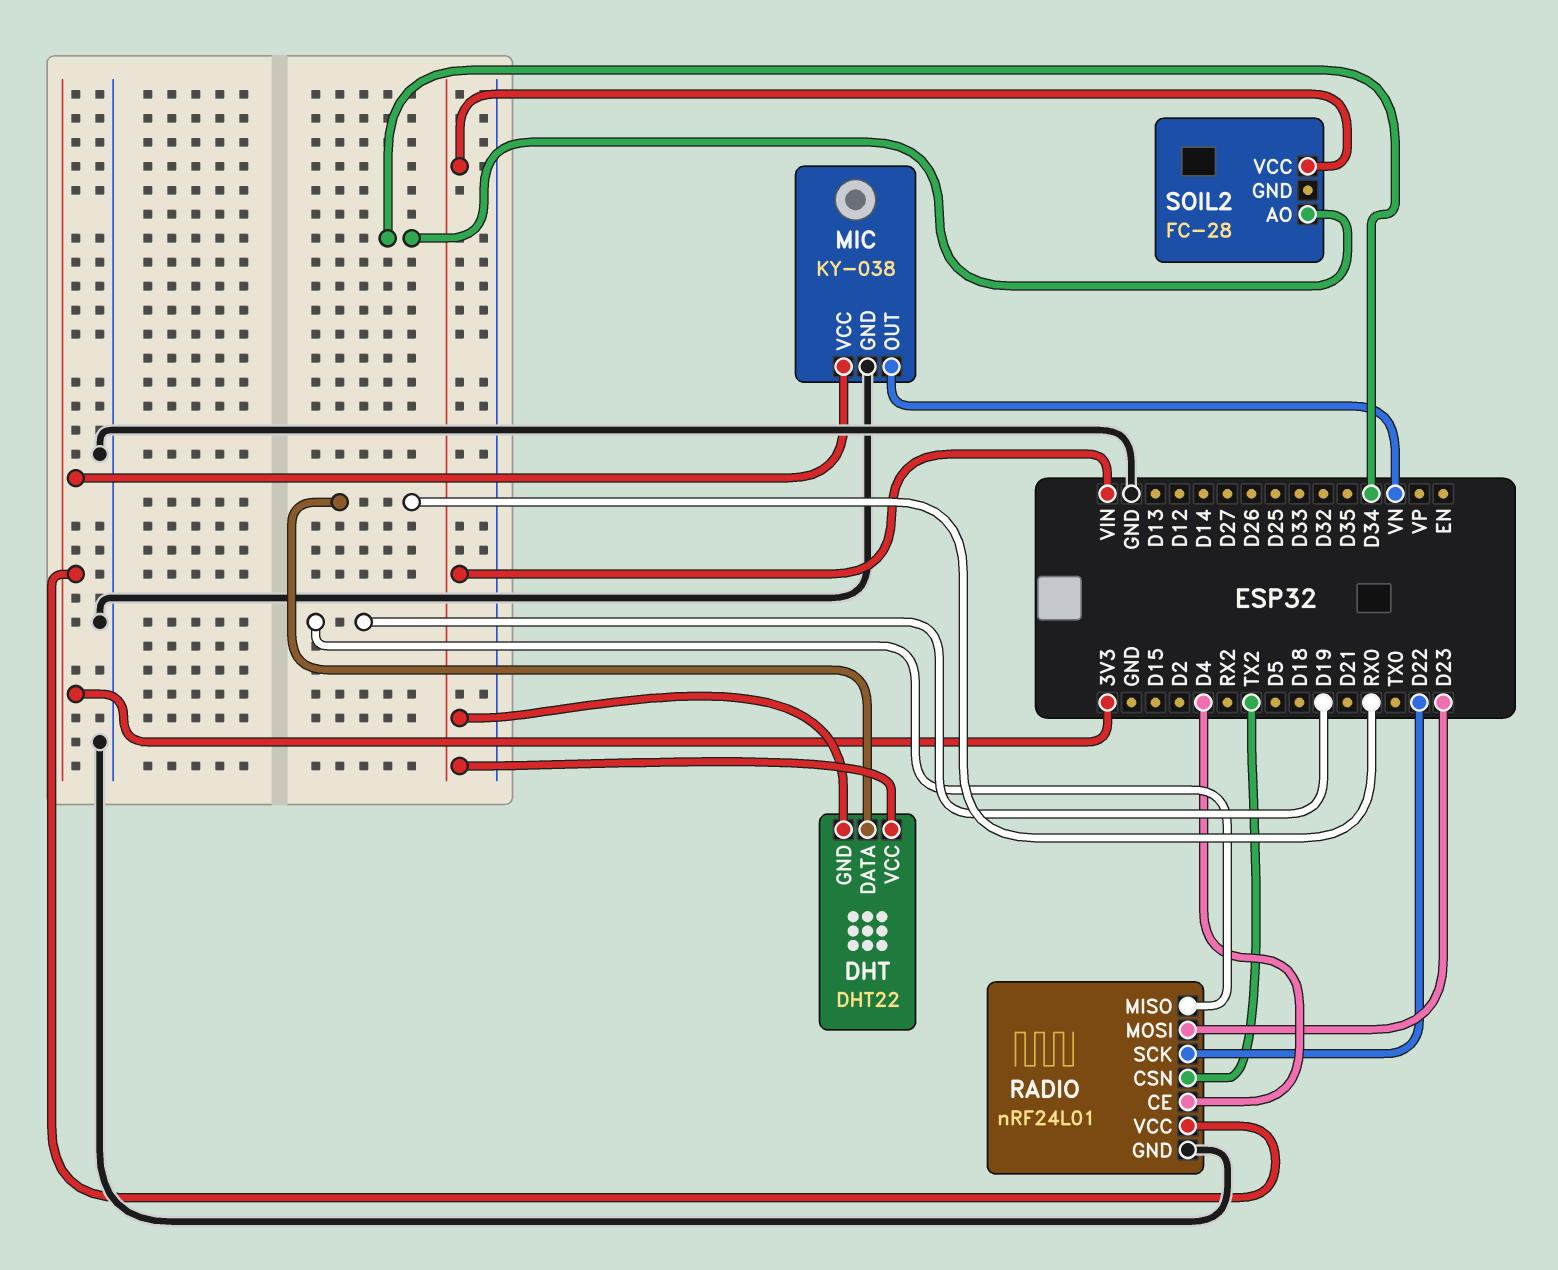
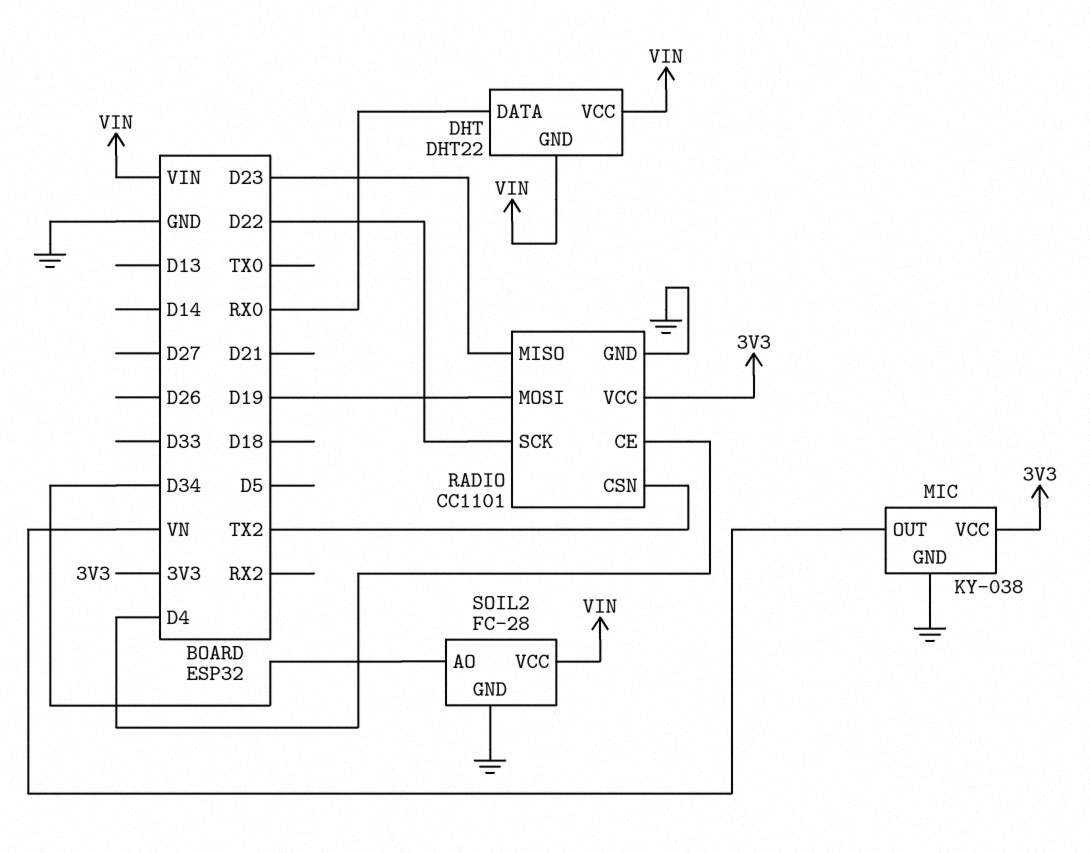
RADIO: nRF24L01 -> CC1101
RADIO pin MISO: D19 -> D23
RADIO pin MOSI: D23 -> D19
SOIL2 pin GND: none -> GND

